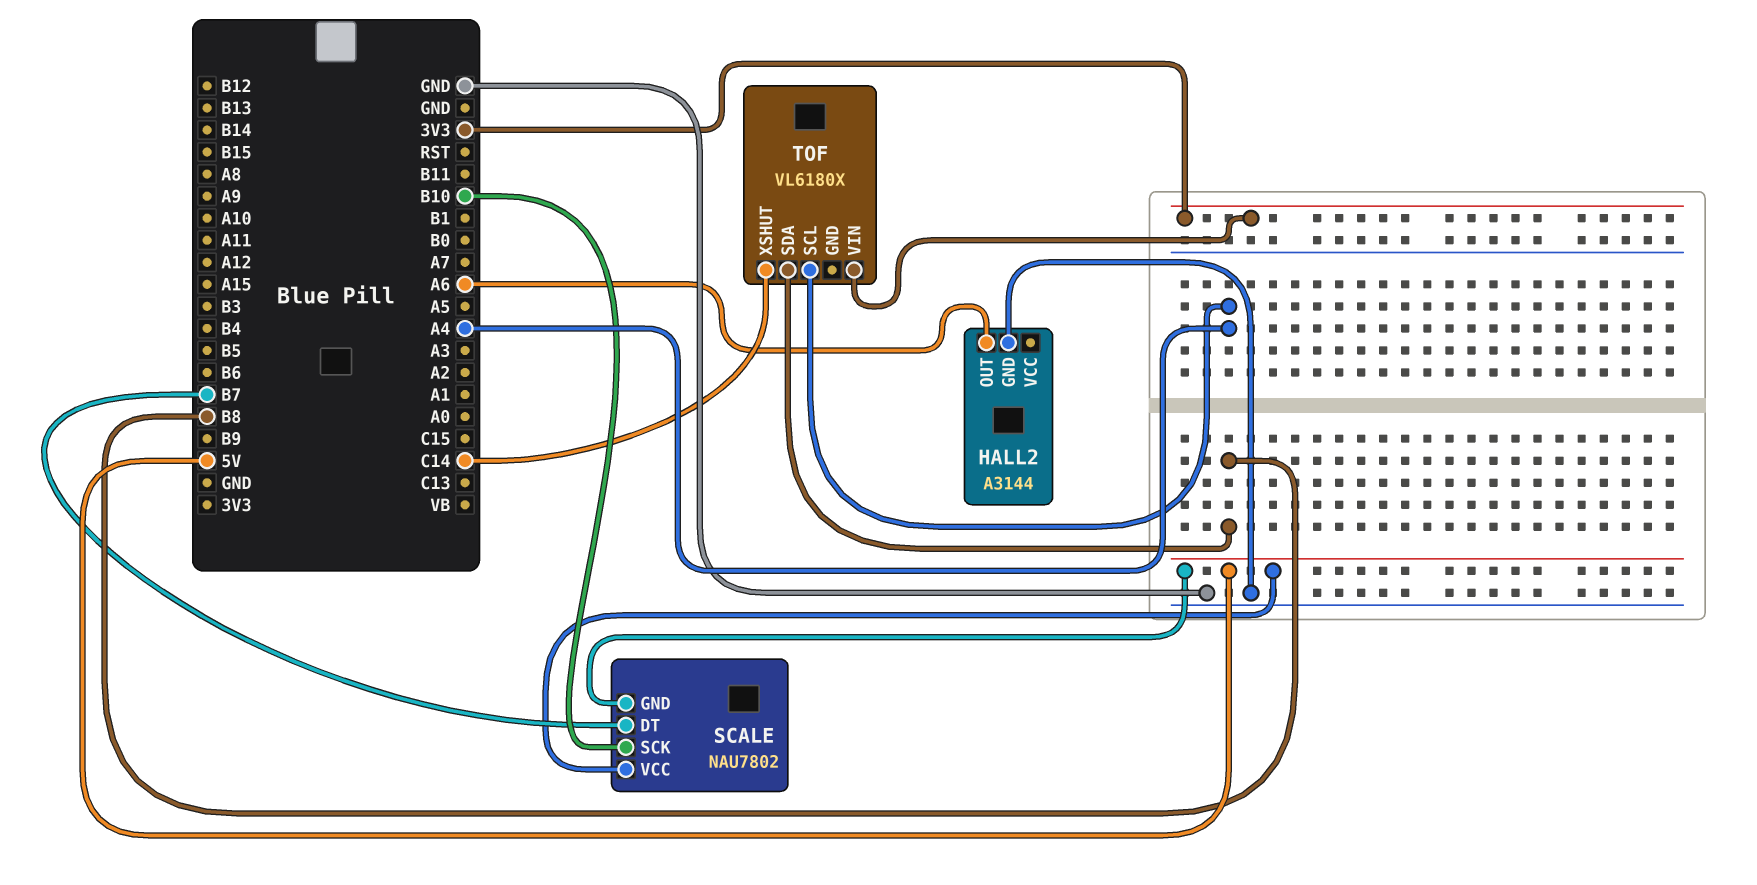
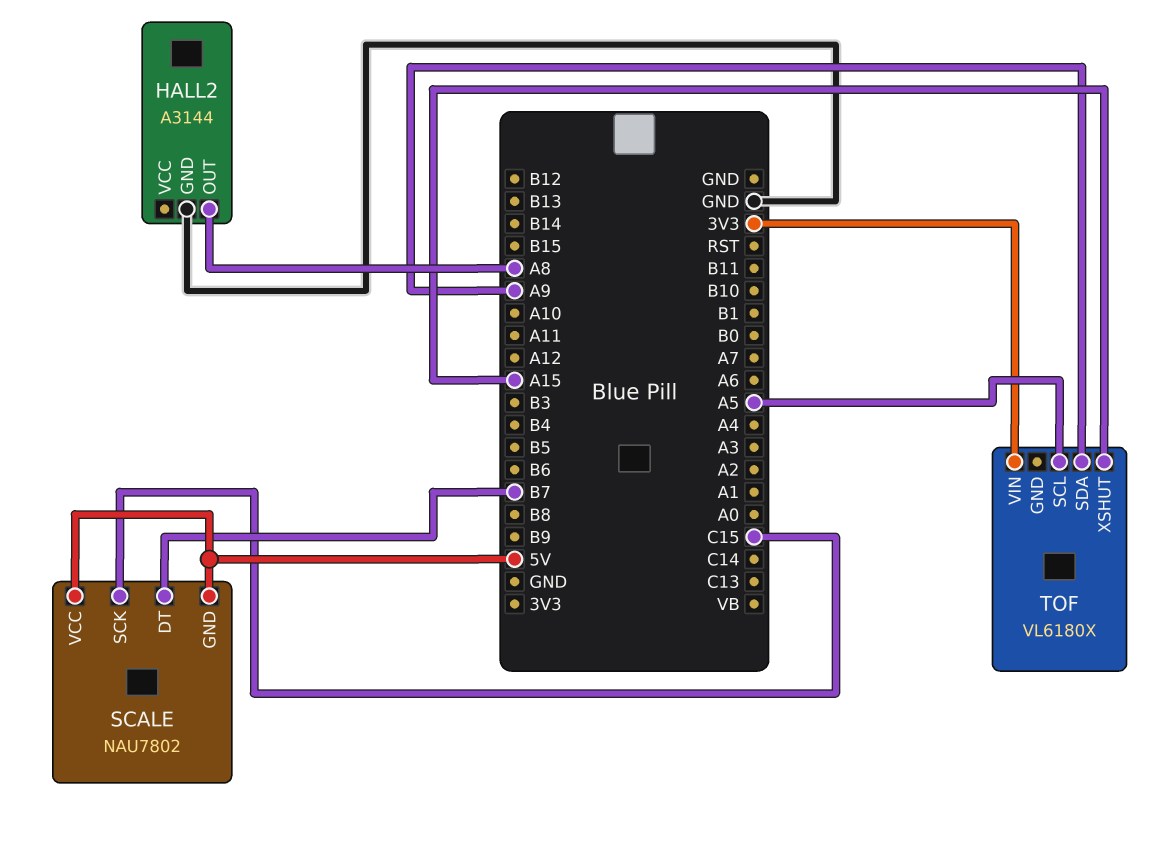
HALL2 pin OUT: A6 -> A8
SCALE pin SCK: B10 -> C15
TOF pin SCL: A4 -> A5
TOF pin SDA: B8 -> A9
TOF pin XSHUT: C14 -> A15

